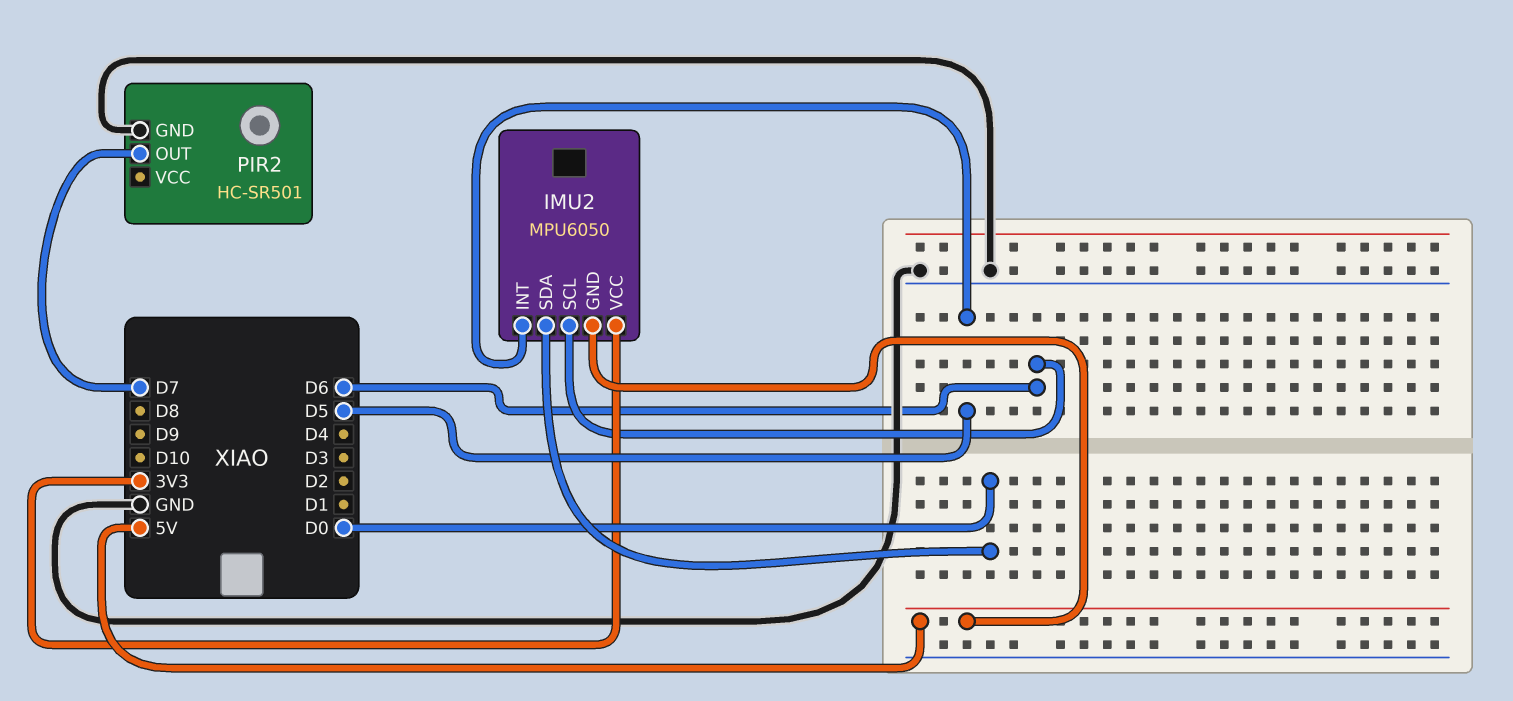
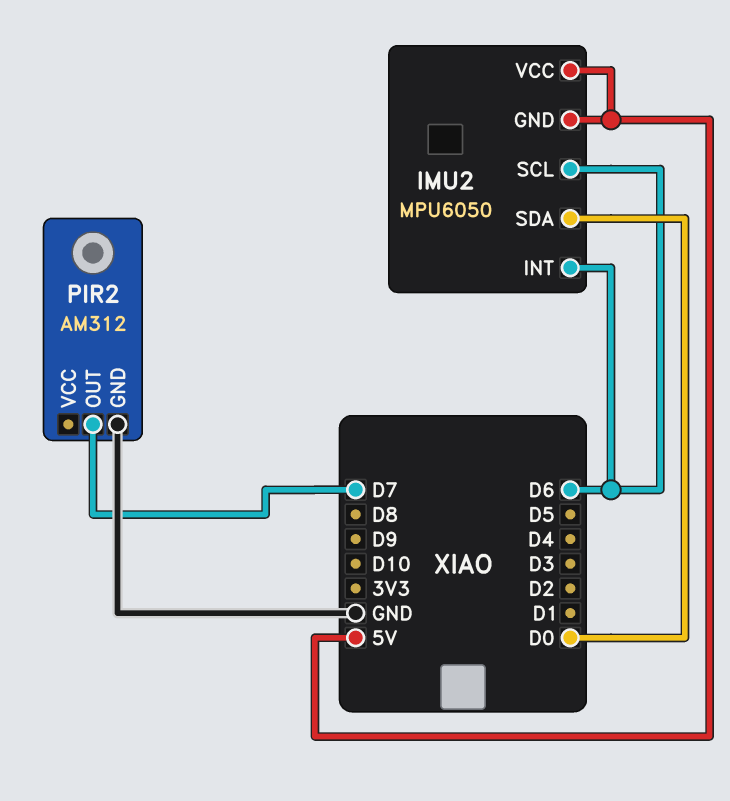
IMU2 pin INT: D5 -> D6
IMU2 pin VCC: 3V3 -> 5V
PIR2: HC-SR501 -> AM312

